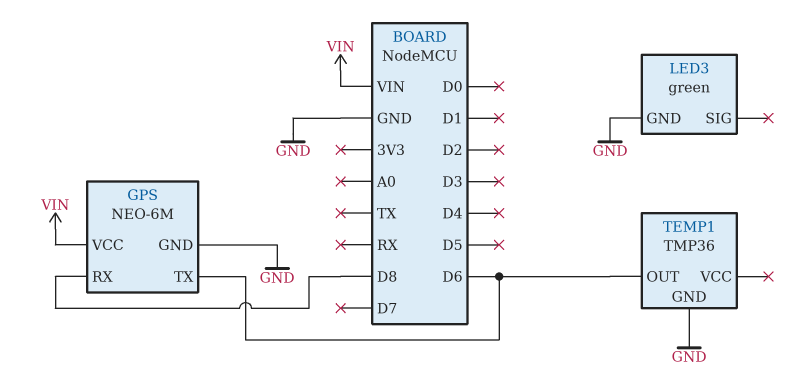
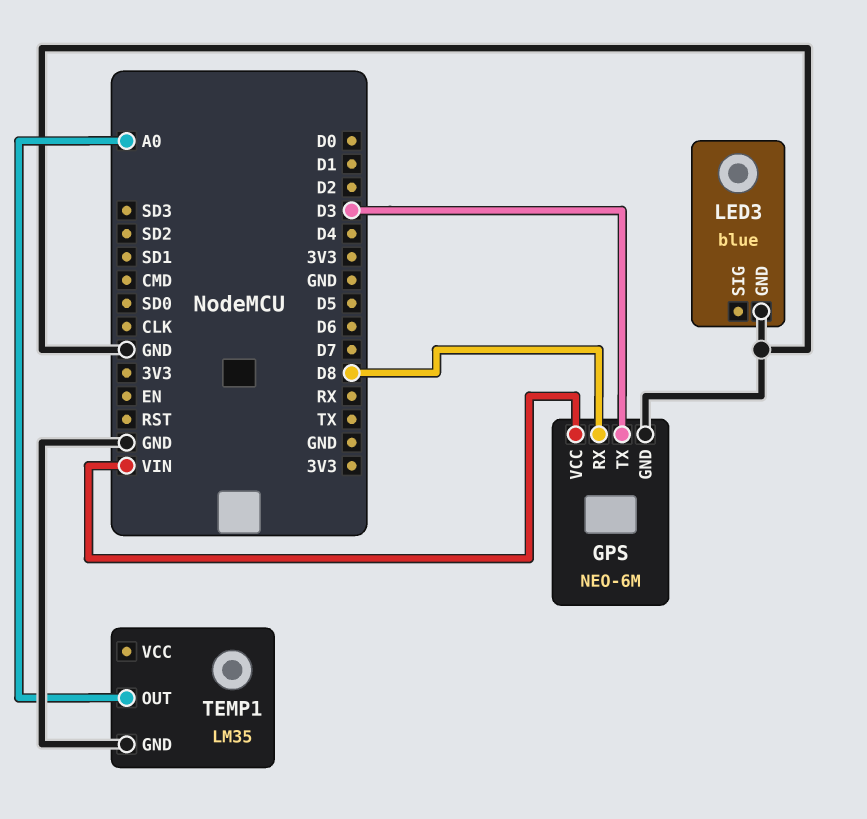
GPS pin TX: D6 -> D3
LED3: green -> blue
TEMP1: TMP36 -> LM35
TEMP1 pin OUT: D6 -> A0

